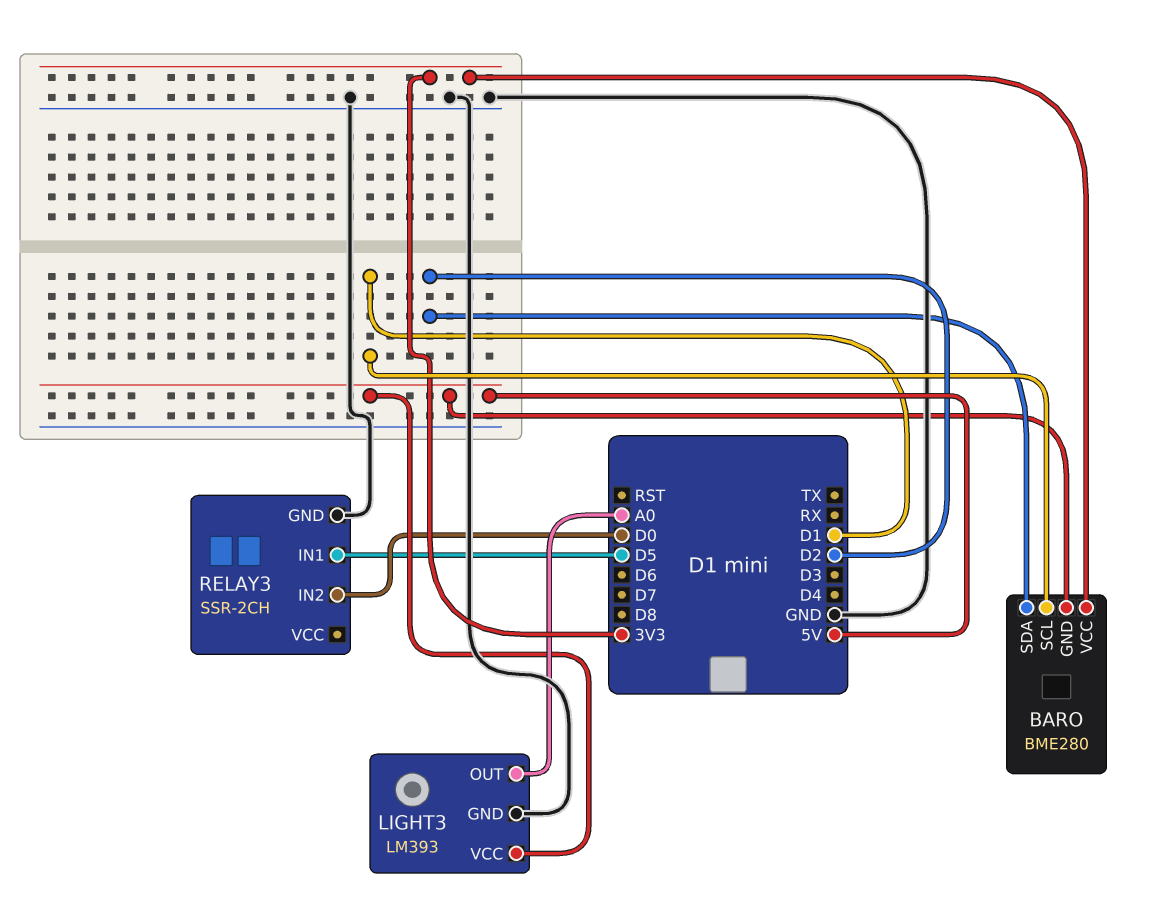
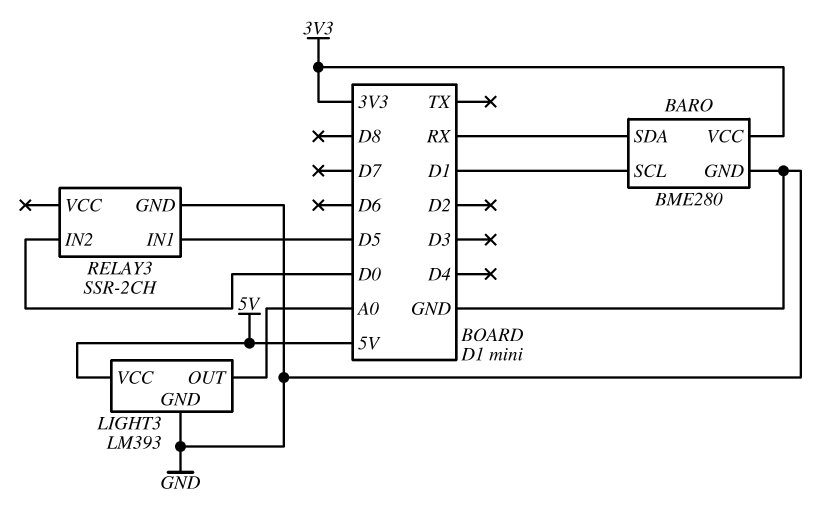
BARO pin GND: 5V -> GND
BARO pin SDA: D2 -> RX

